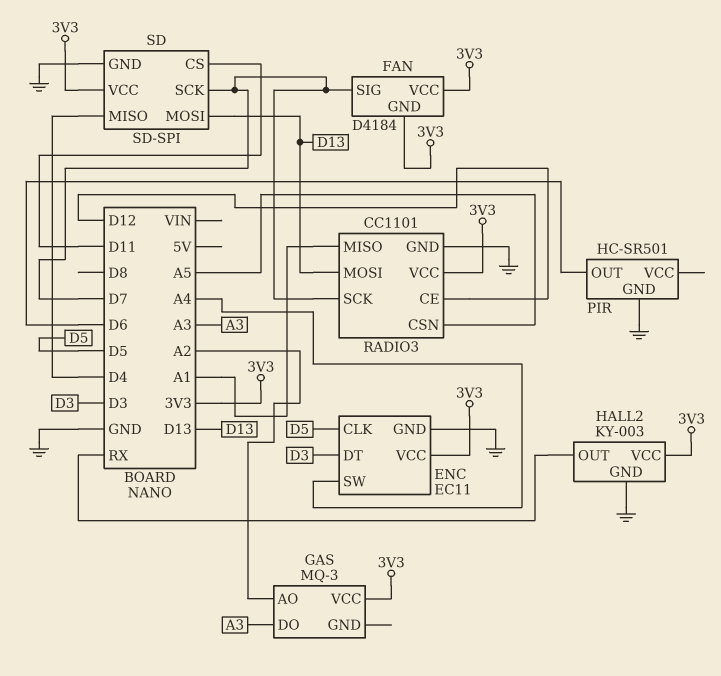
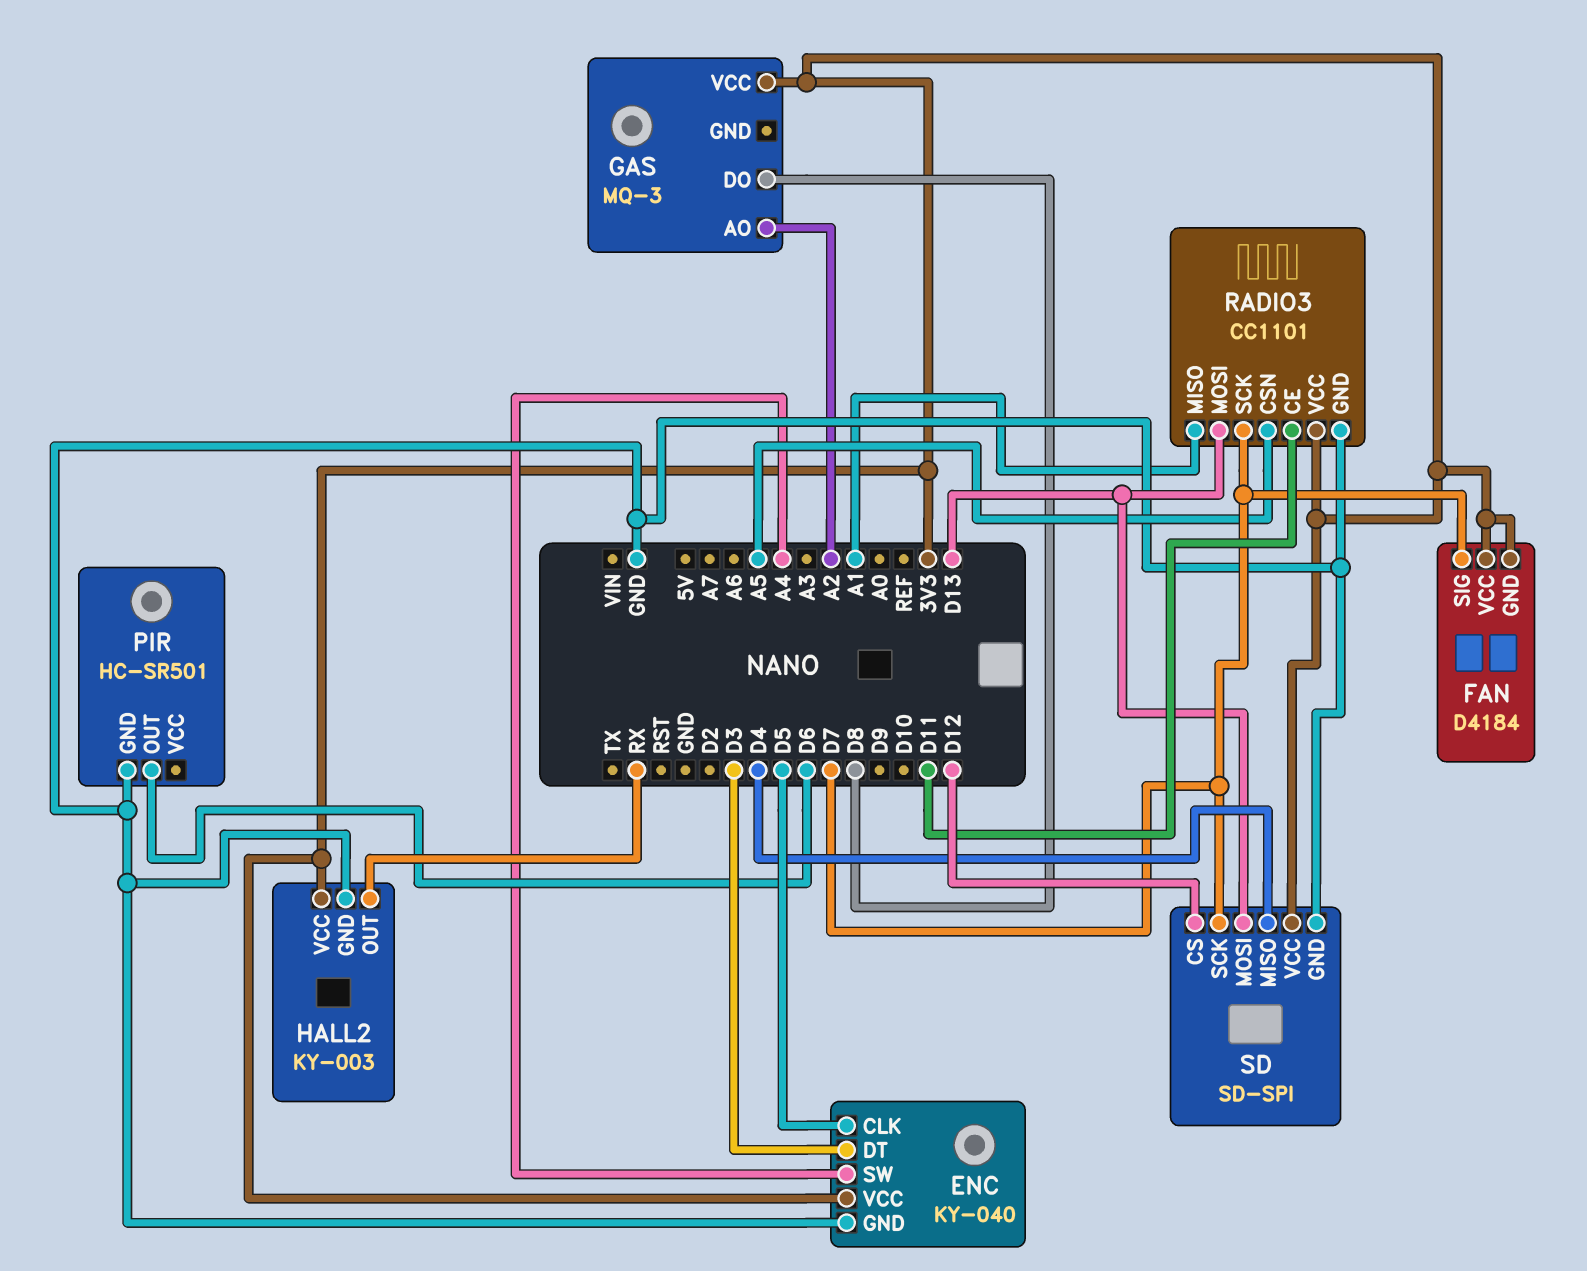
ENC: EC11 -> KY-040
GAS pin DO: A3 -> D8
RADIO3 pin CE: D12 -> D11
SD pin CS: D11 -> D12

